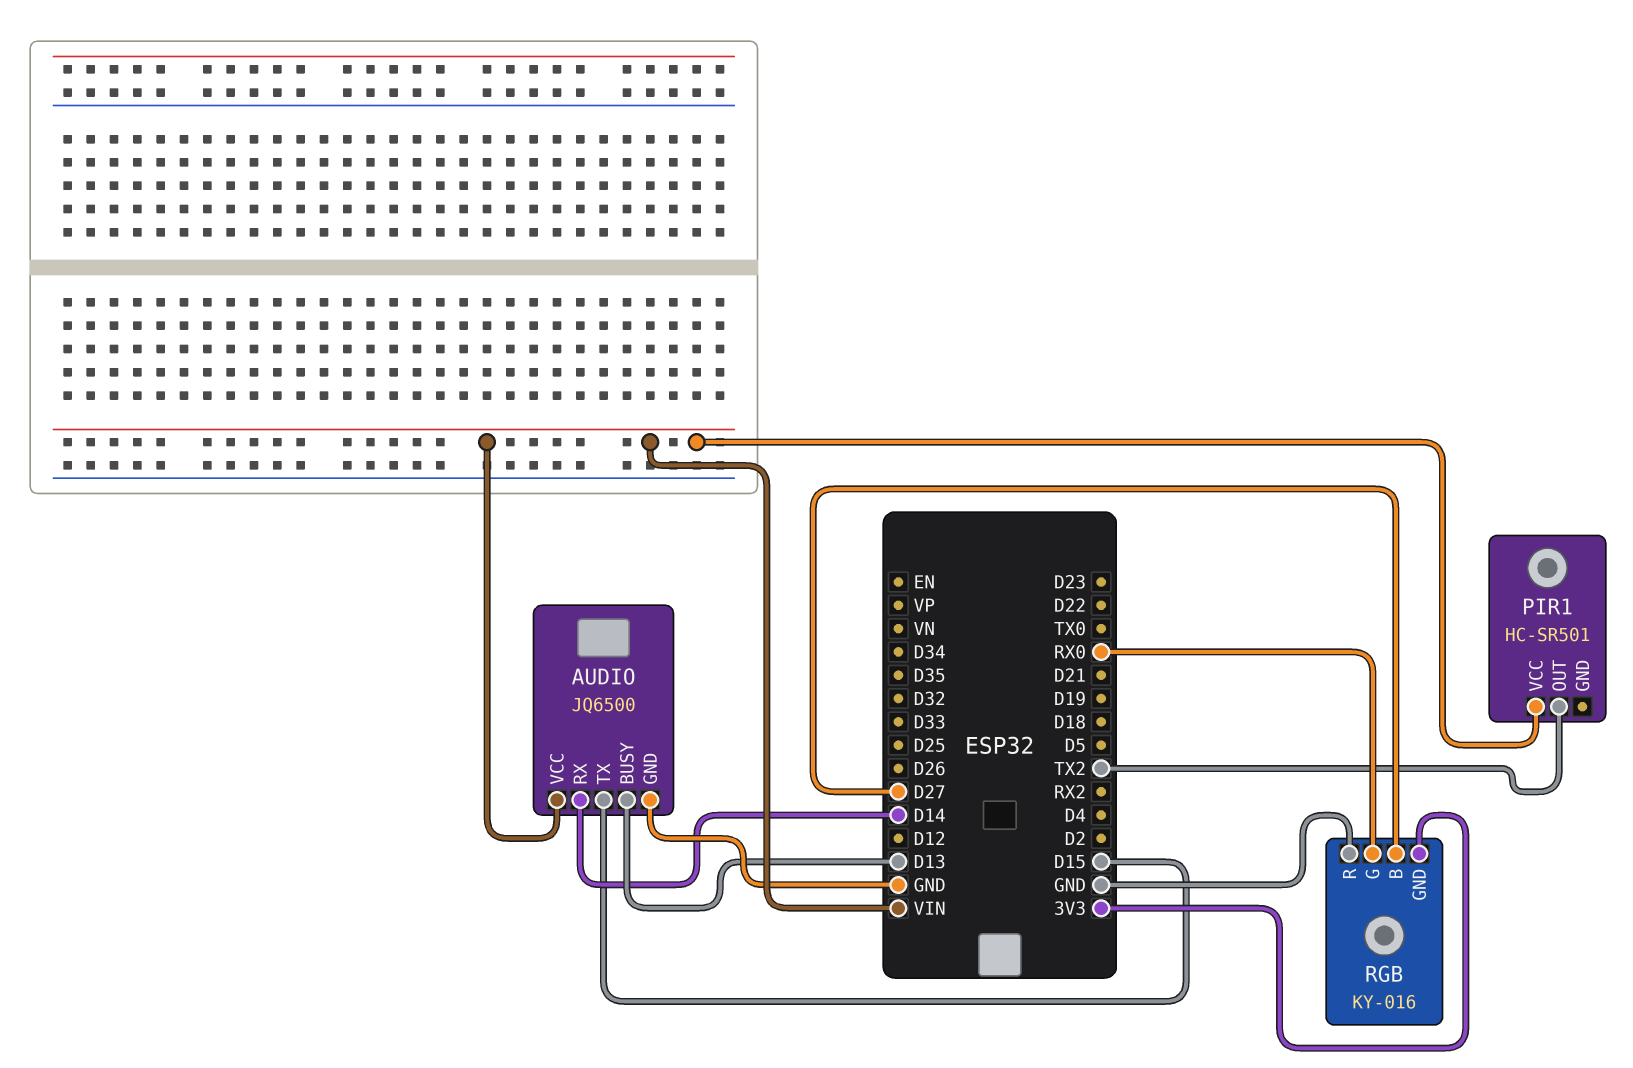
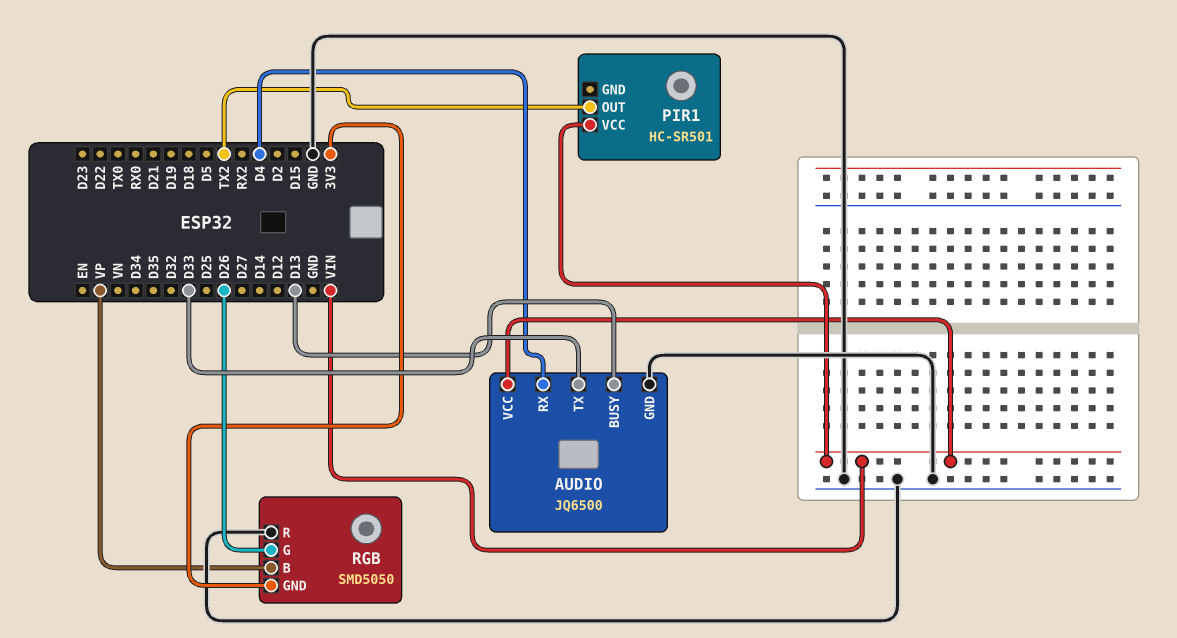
AUDIO pin RX: D14 -> D4
AUDIO pin TX: D15 -> D33
RGB: KY-016 -> SMD5050
RGB pin B: D27 -> VP
RGB pin G: RX0 -> D26

